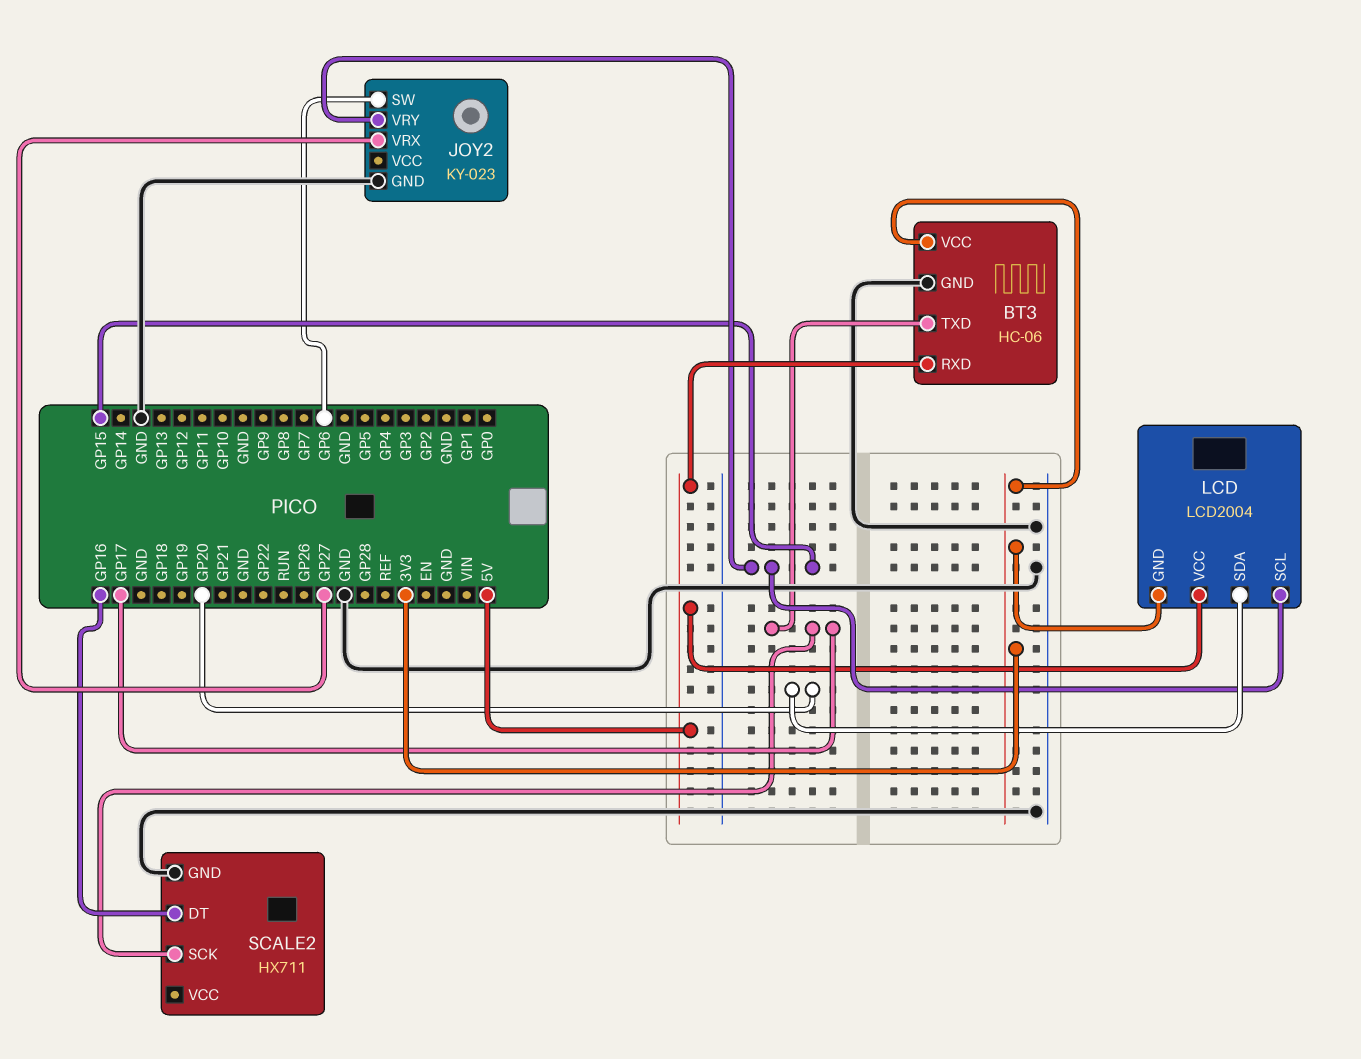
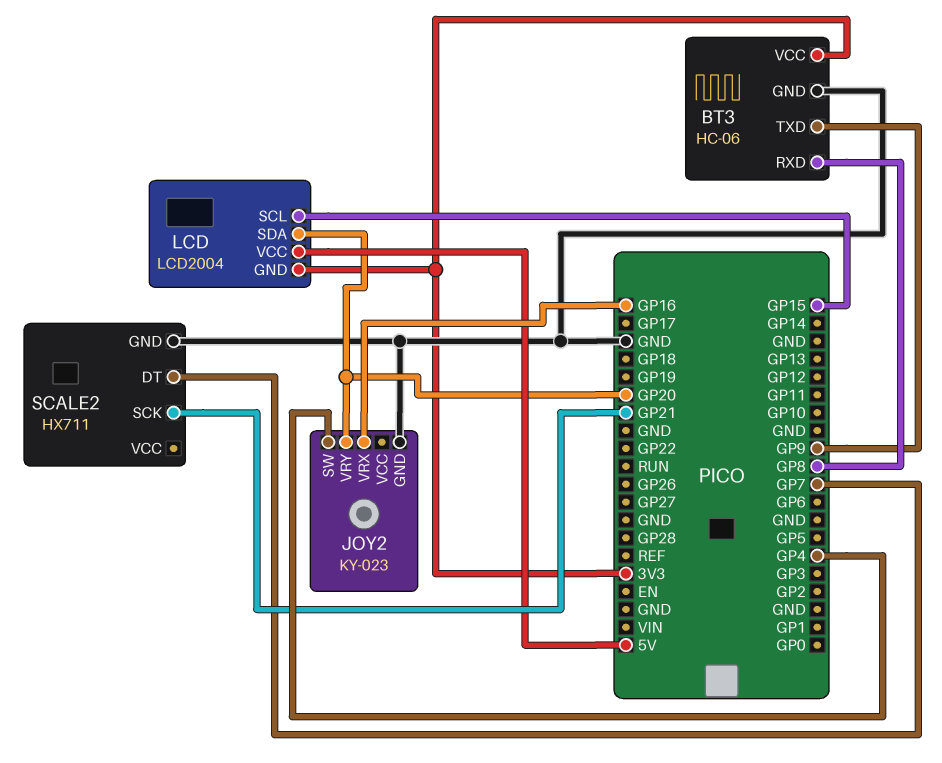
BT3 pin RXD: 5V -> GP8
BT3 pin TXD: GP17 -> GP9
JOY2 pin SW: GP6 -> GP4
JOY2 pin VRX: GP27 -> GP16
JOY2 pin VRY: GP15 -> GP20
SCALE2 pin DT: GP16 -> GP7
SCALE2 pin SCK: GP17 -> GP21

